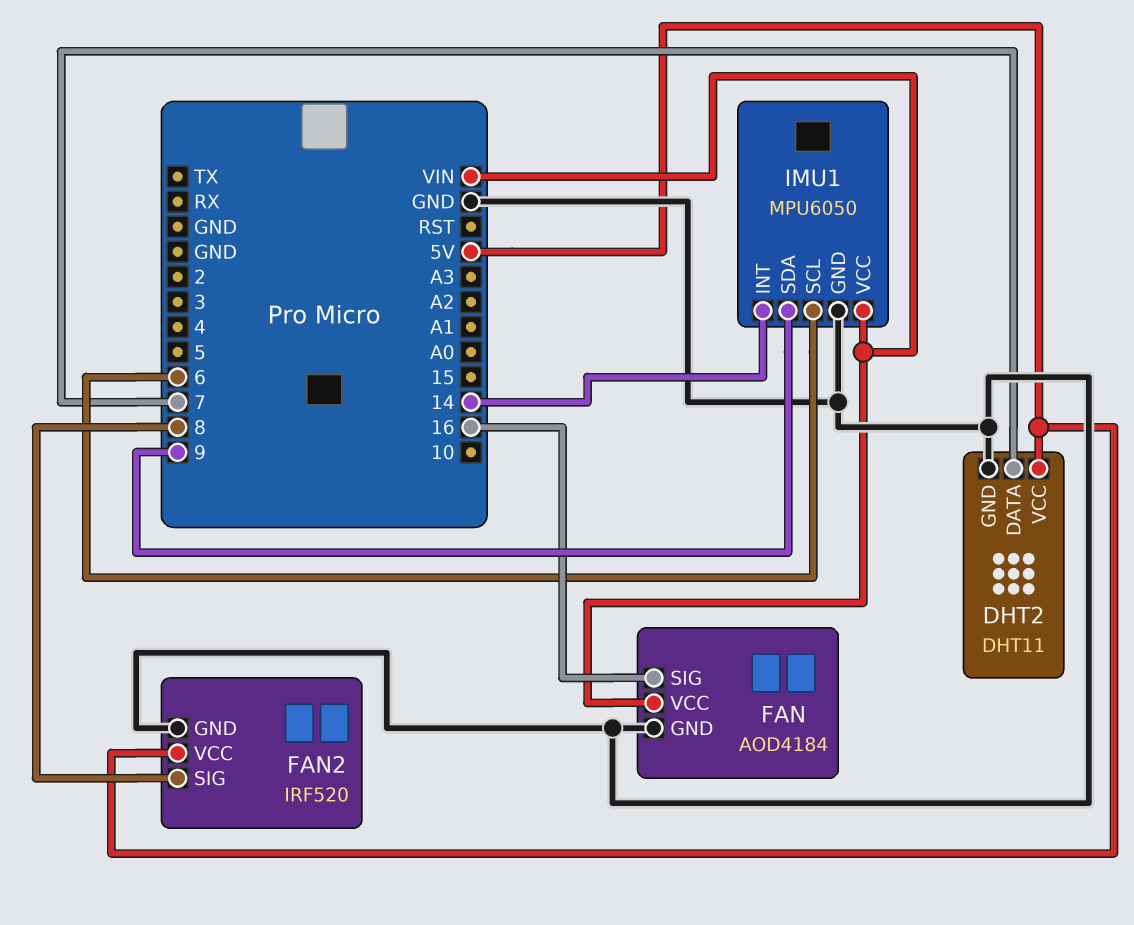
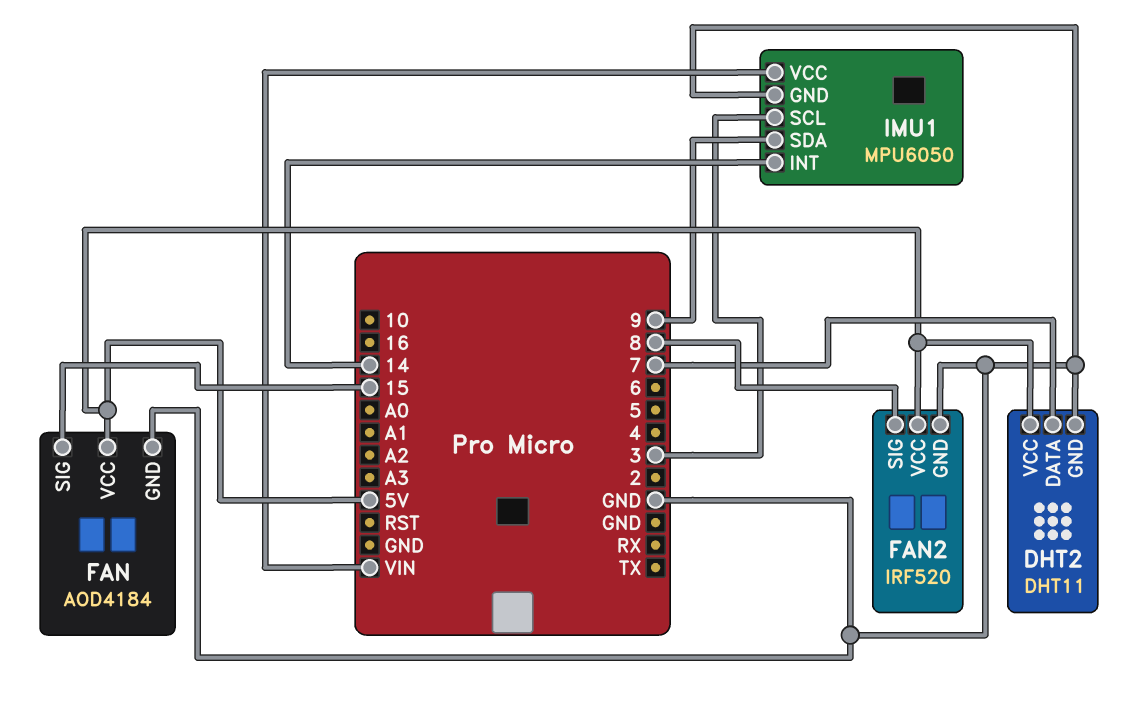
FAN pin SIG: 16 -> 15
FAN pin VCC: VIN -> 5V
IMU1 pin SCL: 6 -> 3

